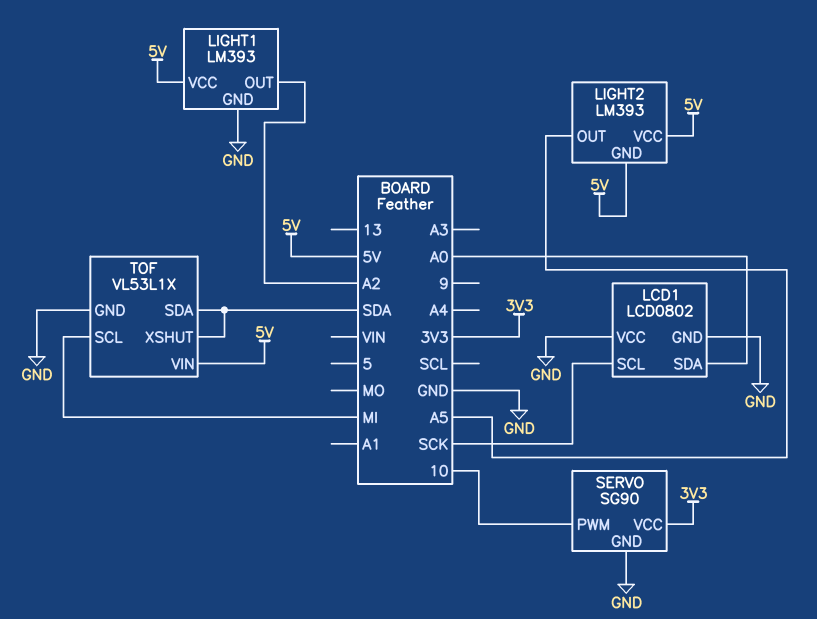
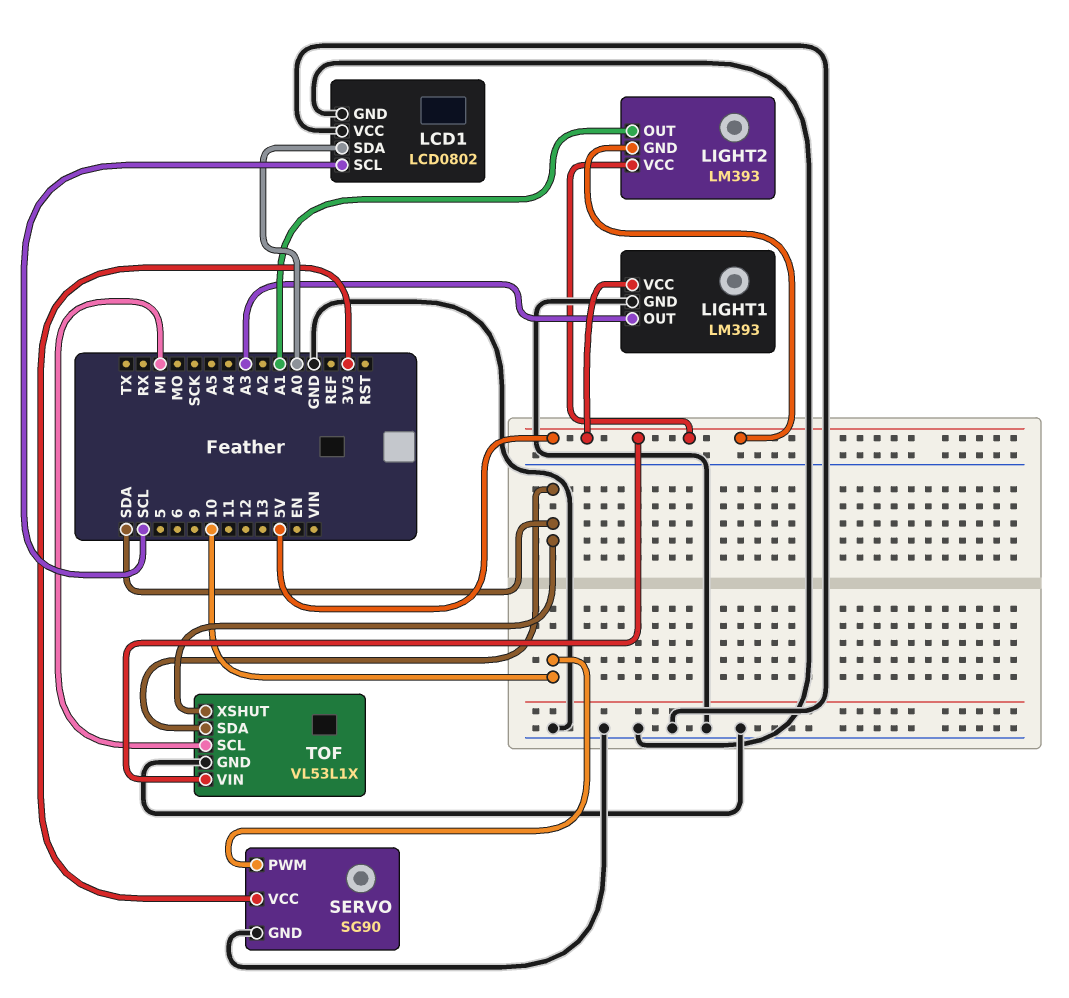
LCD1 pin SCL: SCK -> SCL
LIGHT1 pin OUT: A2 -> A3
LIGHT2 pin OUT: A5 -> A1

